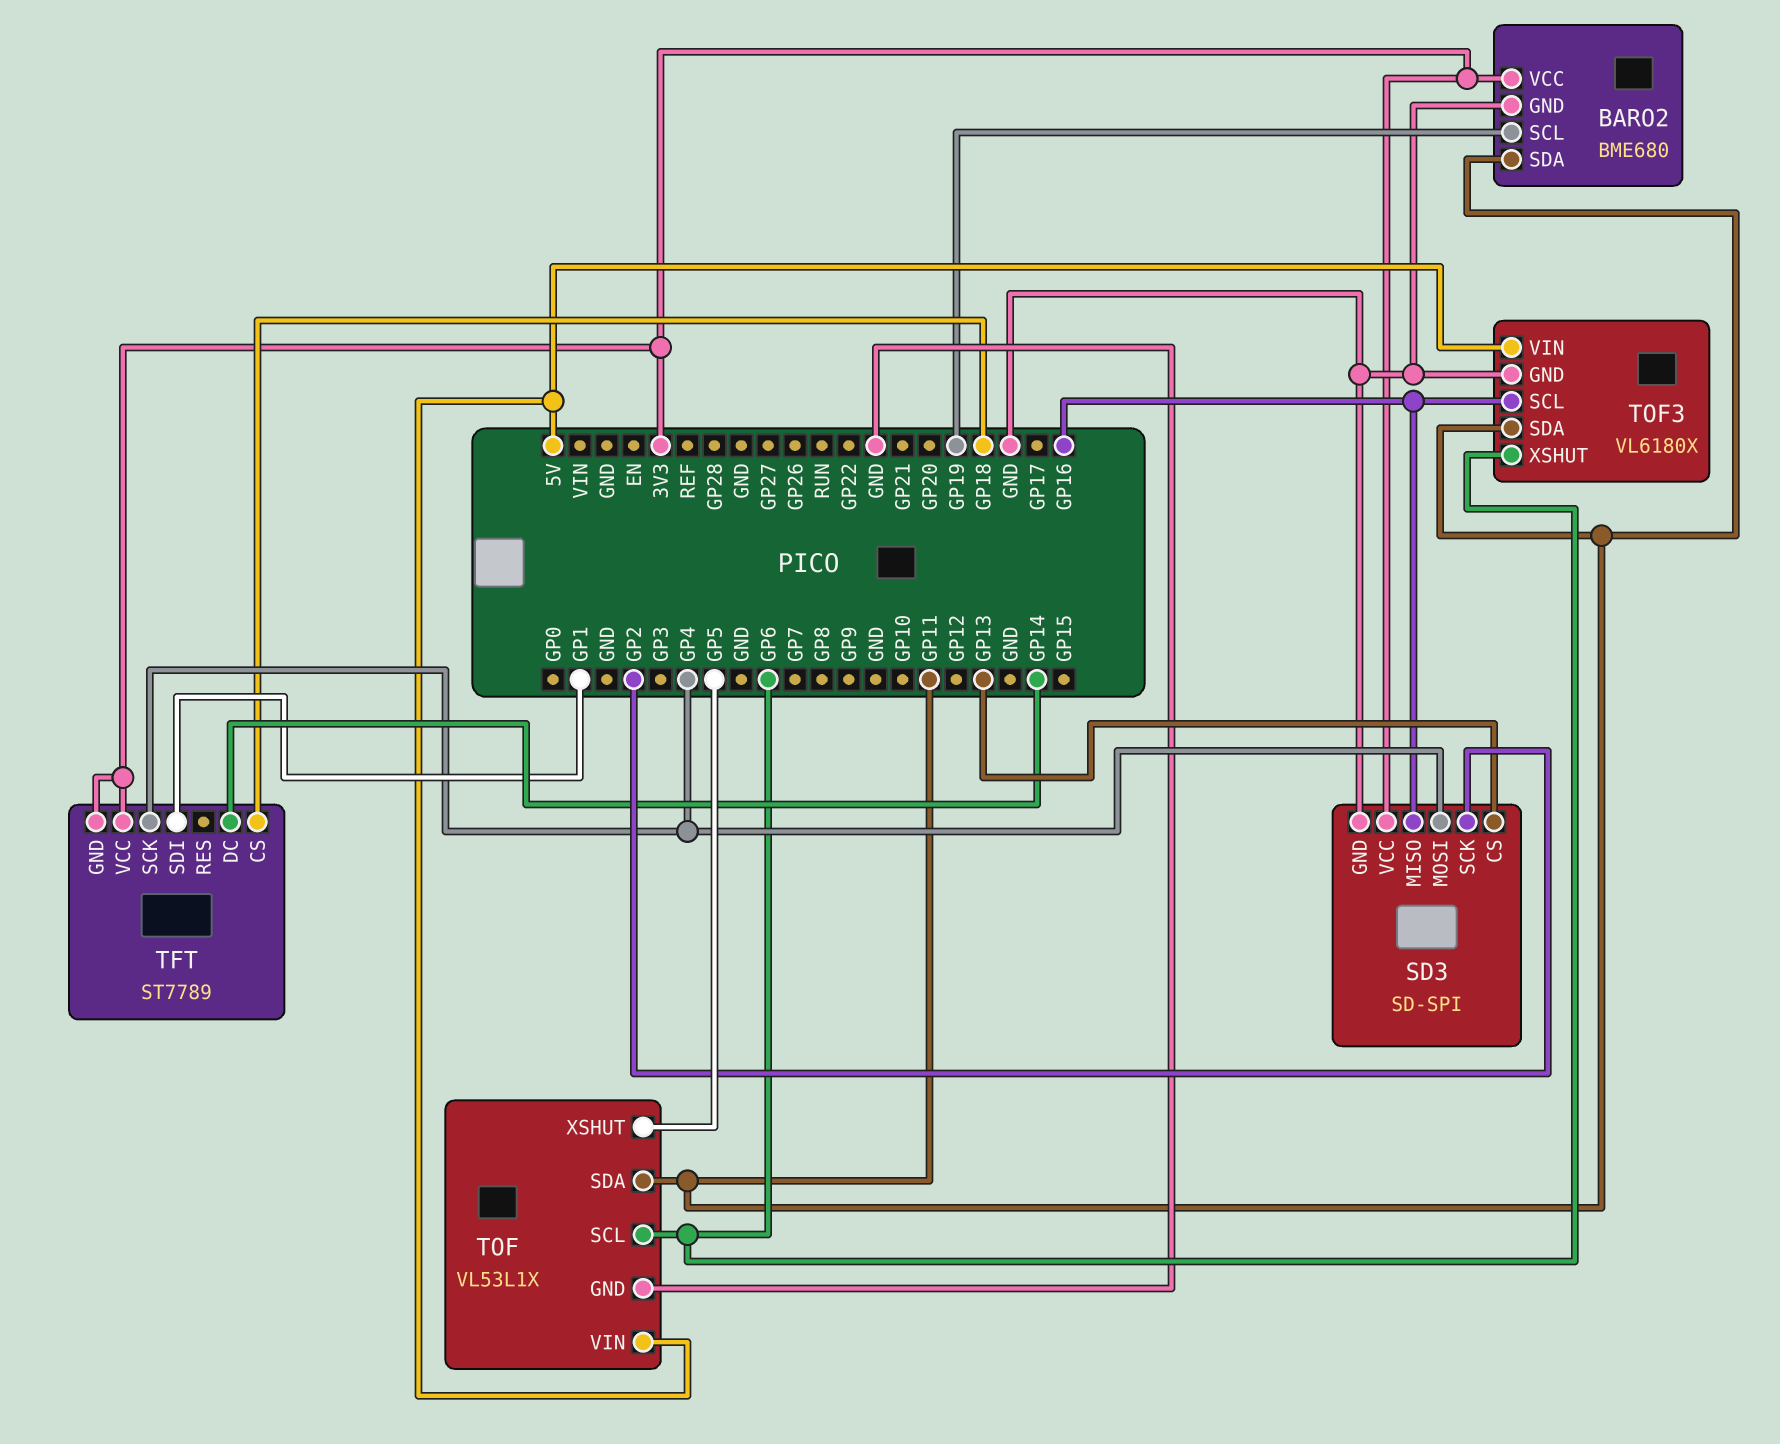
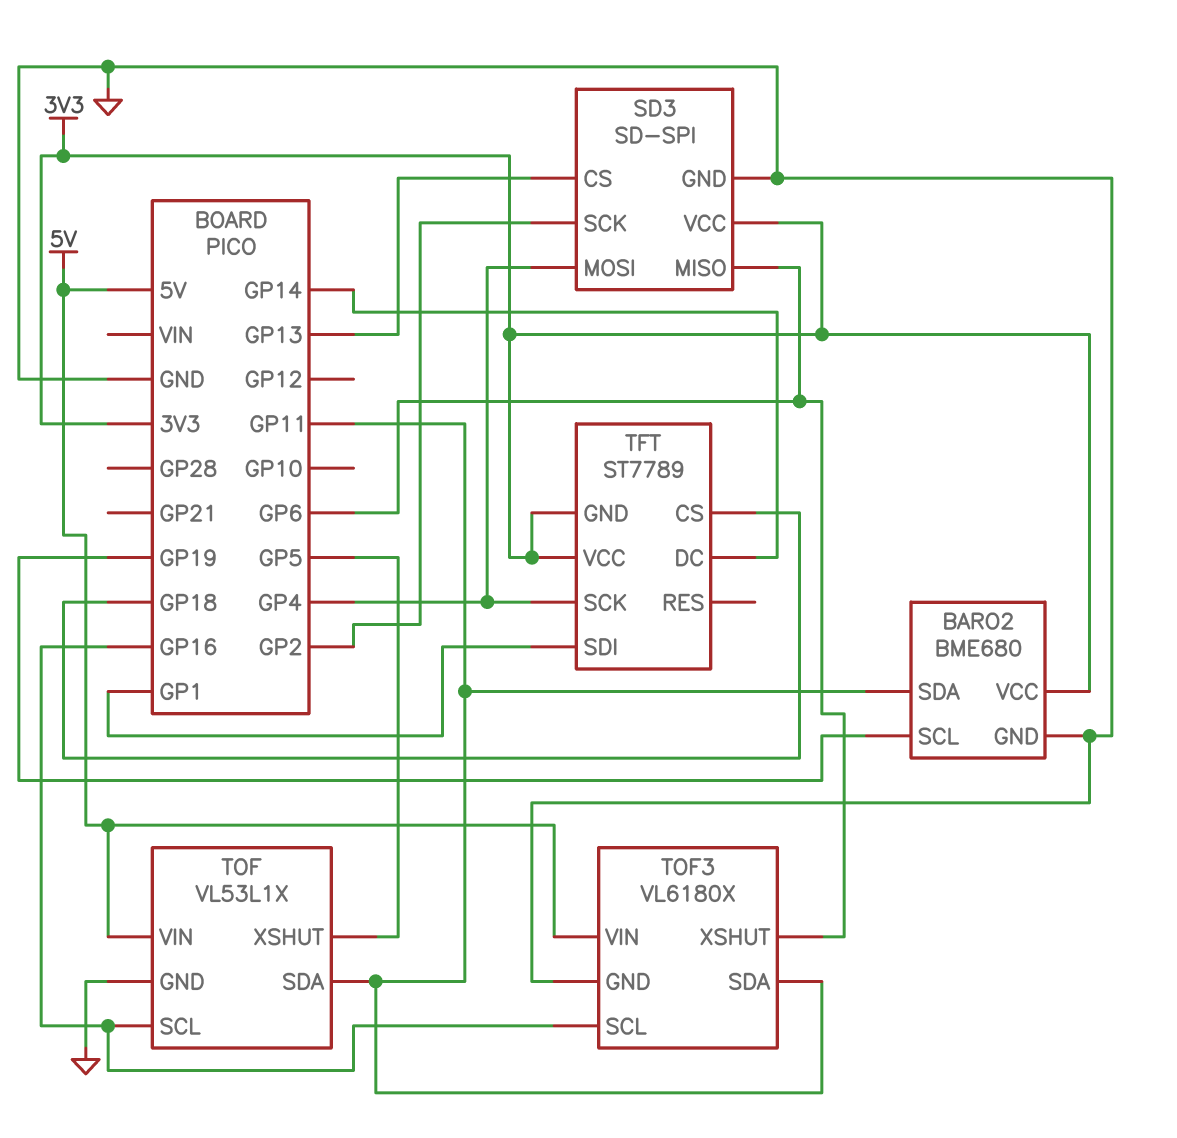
SD3 pin MISO: GP16 -> GP6
TOF pin SCL: GP6 -> GP16

